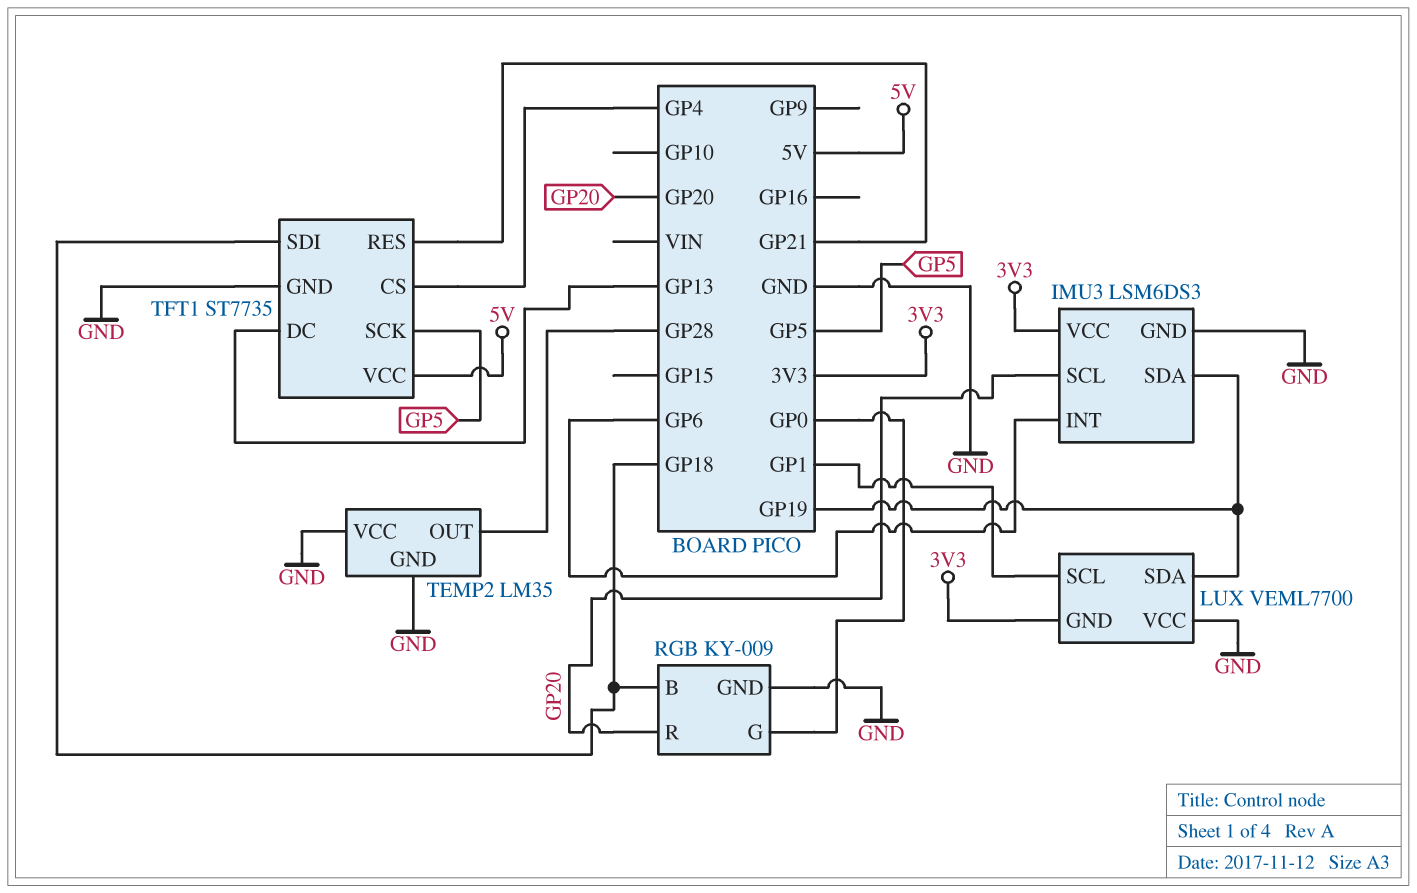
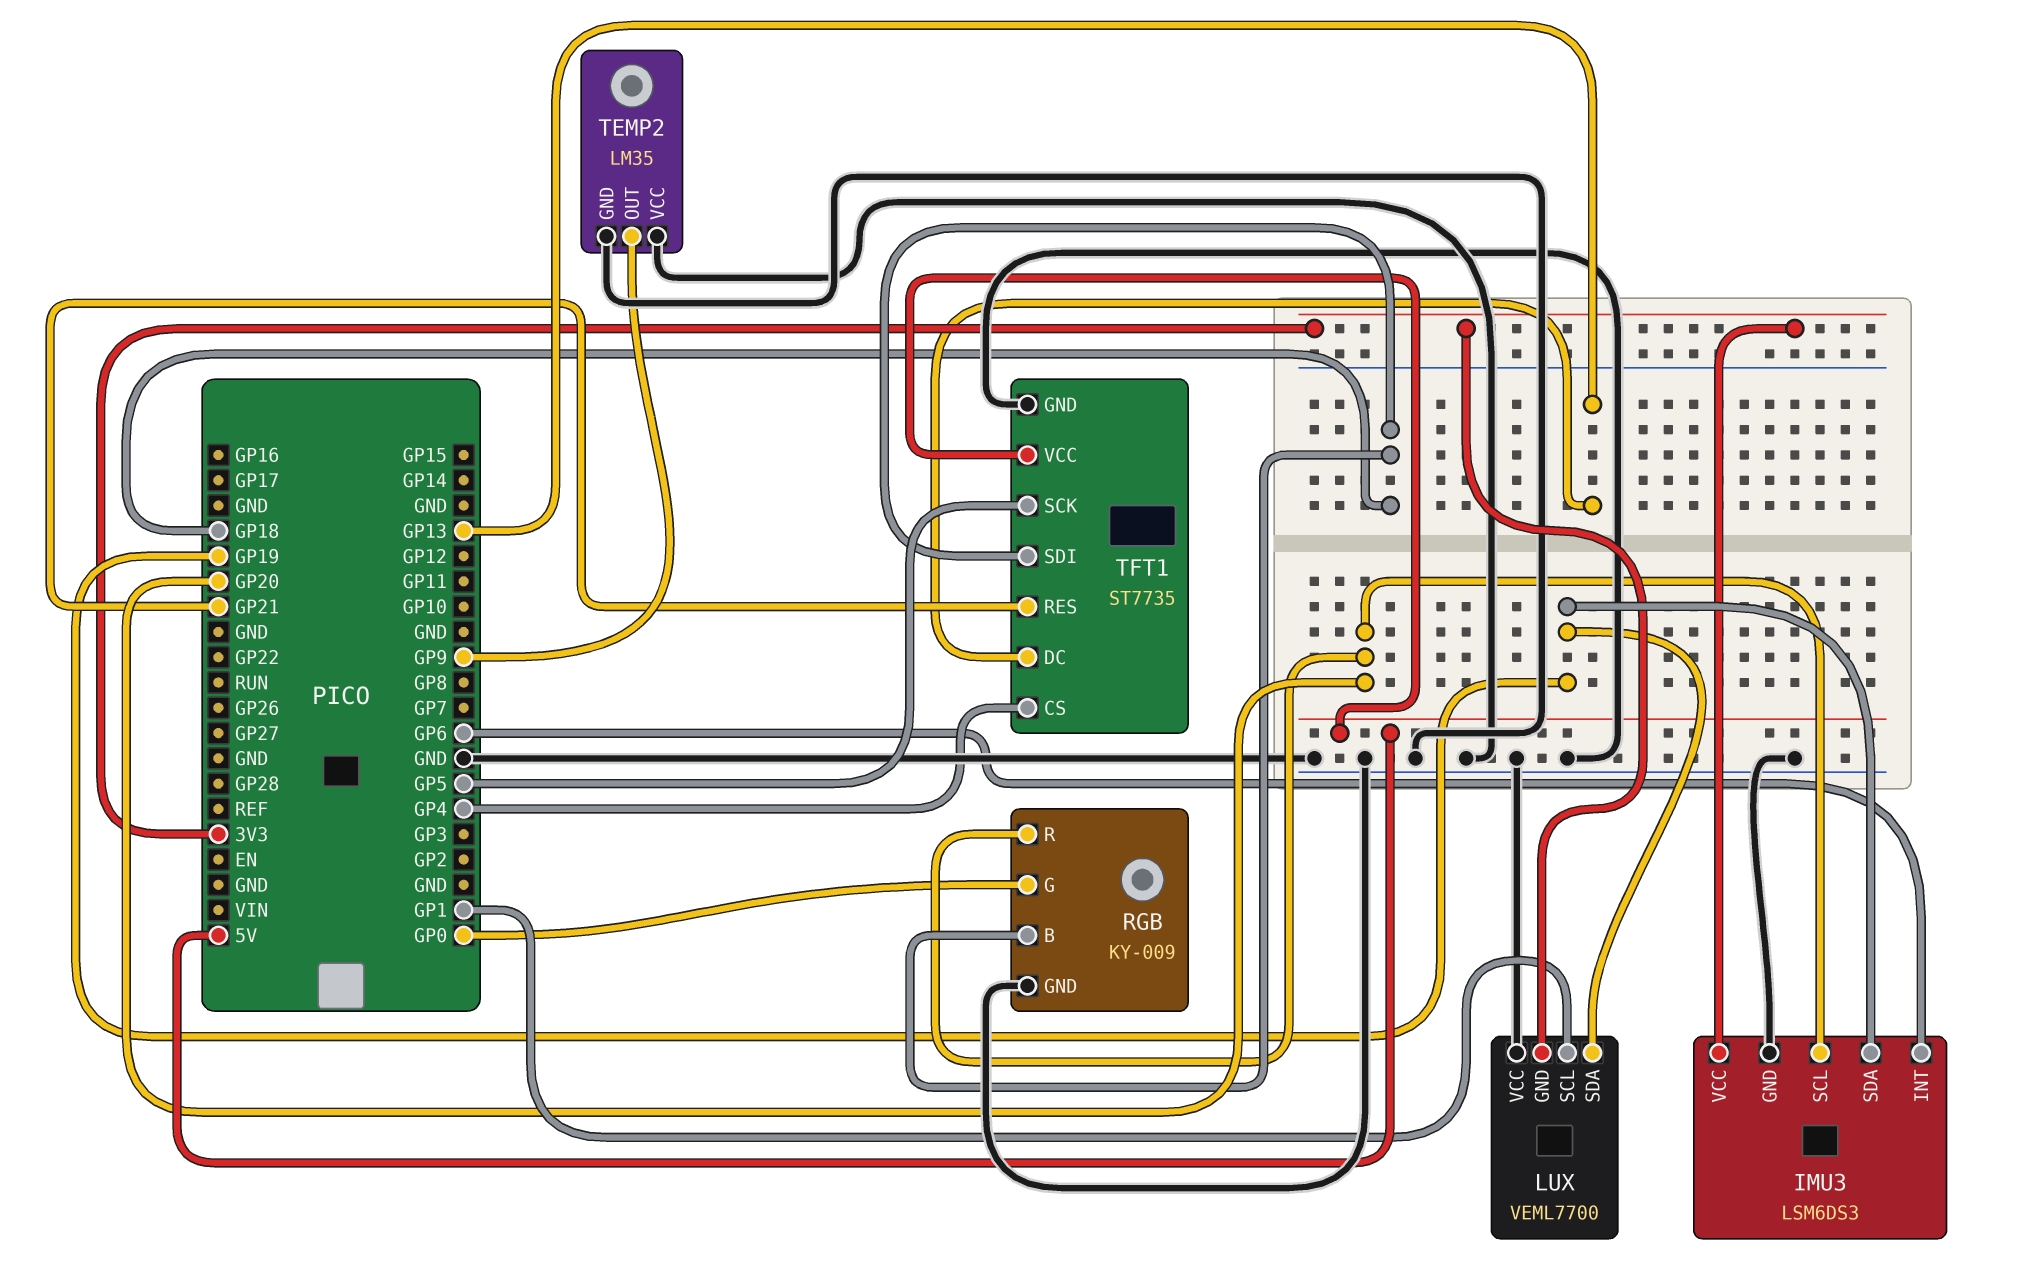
TEMP2 pin OUT: GP28 -> GP9

